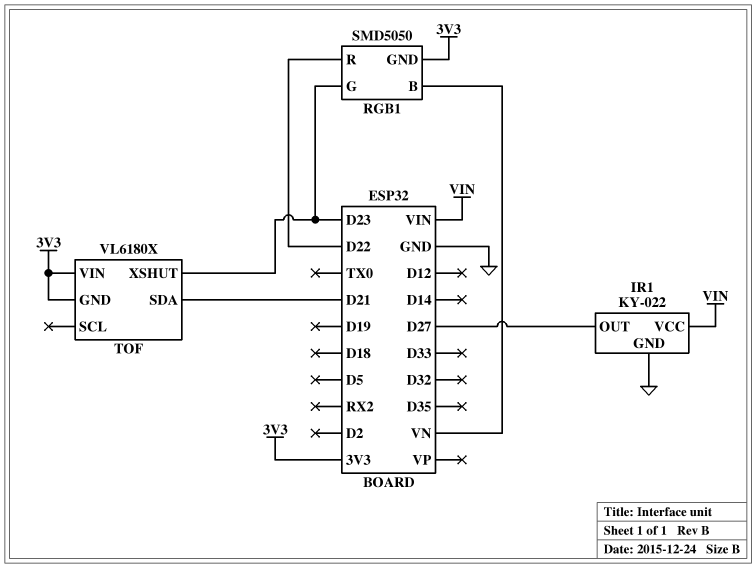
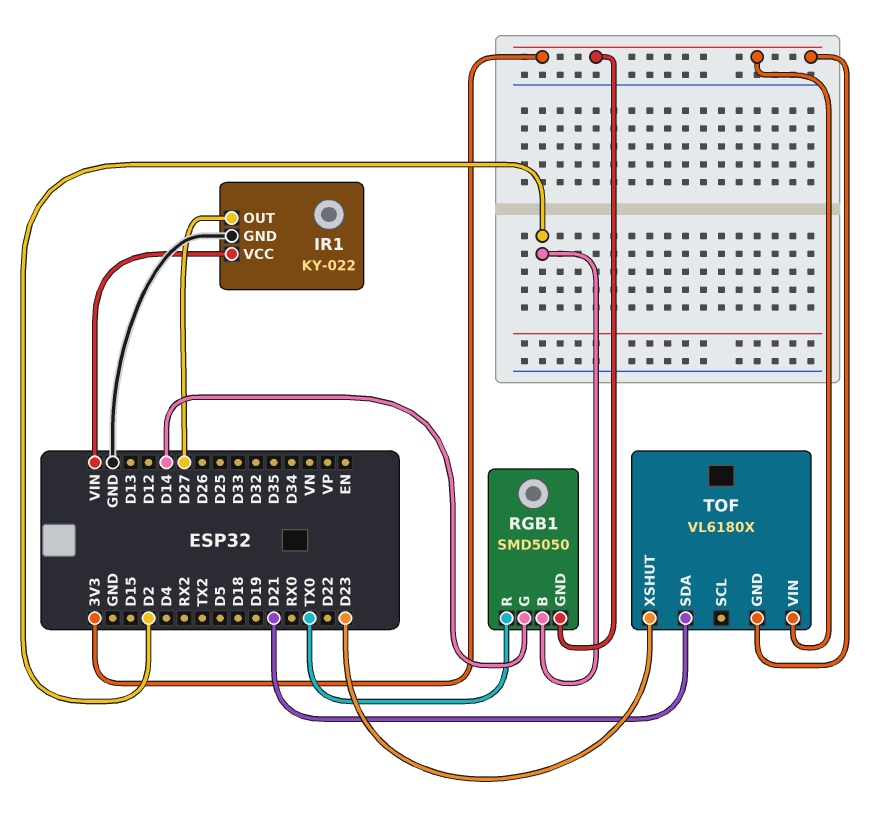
RGB1 pin B: VN -> D2
RGB1 pin G: D23 -> D14
RGB1 pin R: D22 -> TX0

